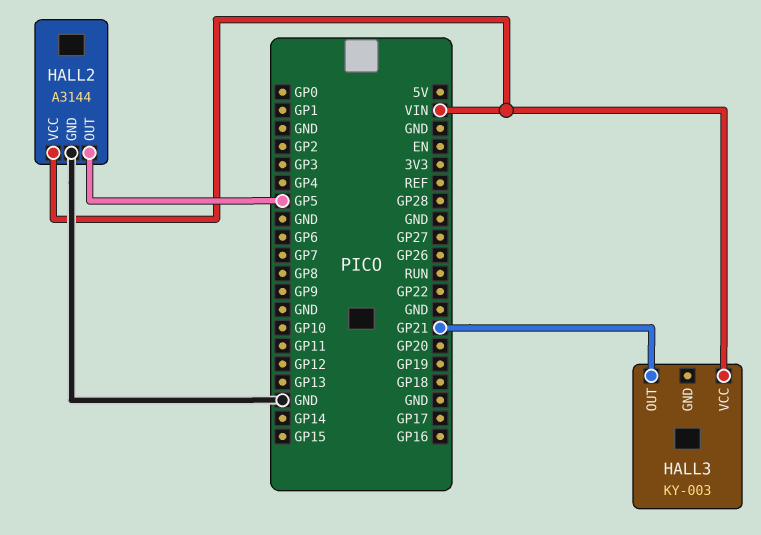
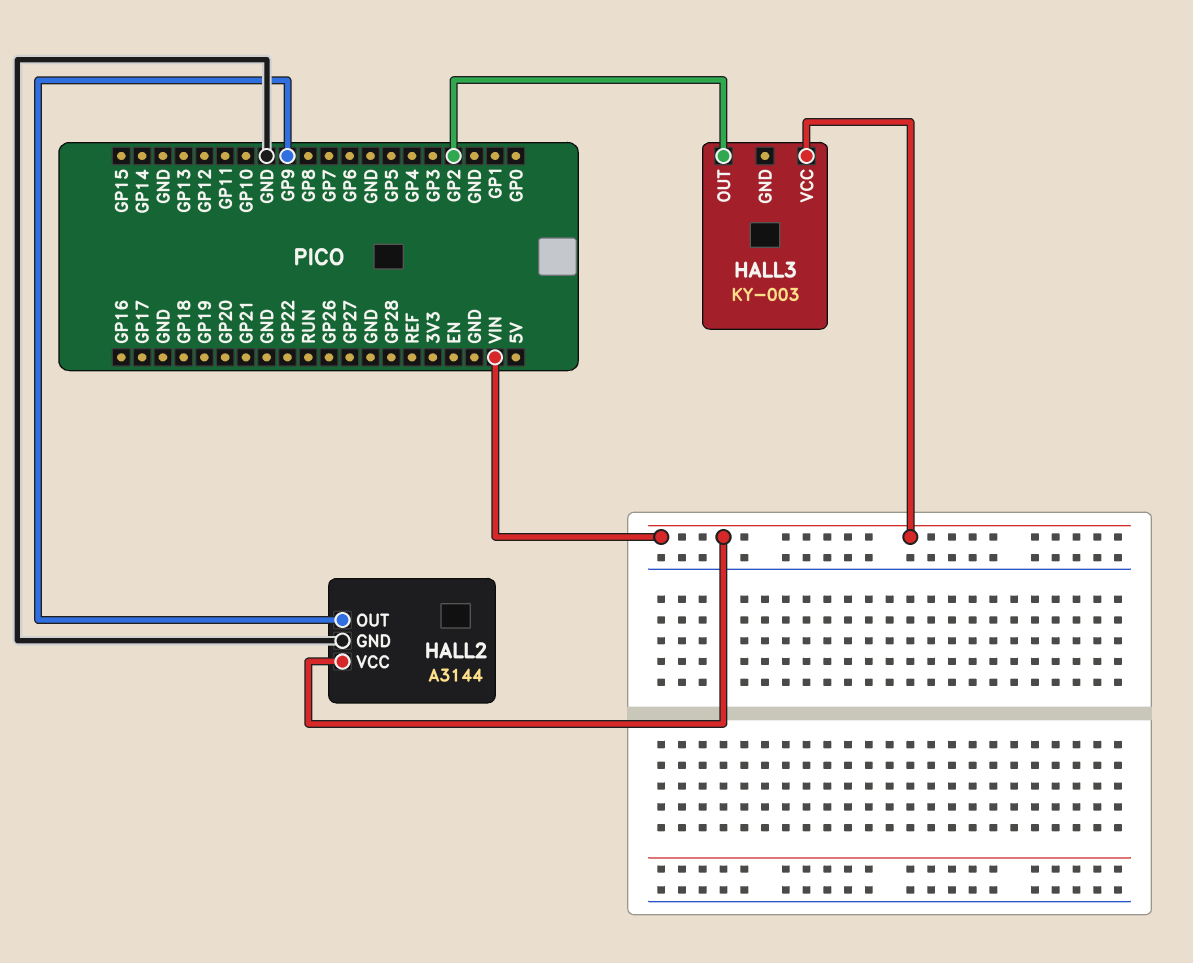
HALL2 pin OUT: GP5 -> GP9
HALL3 pin OUT: GP21 -> GP2

